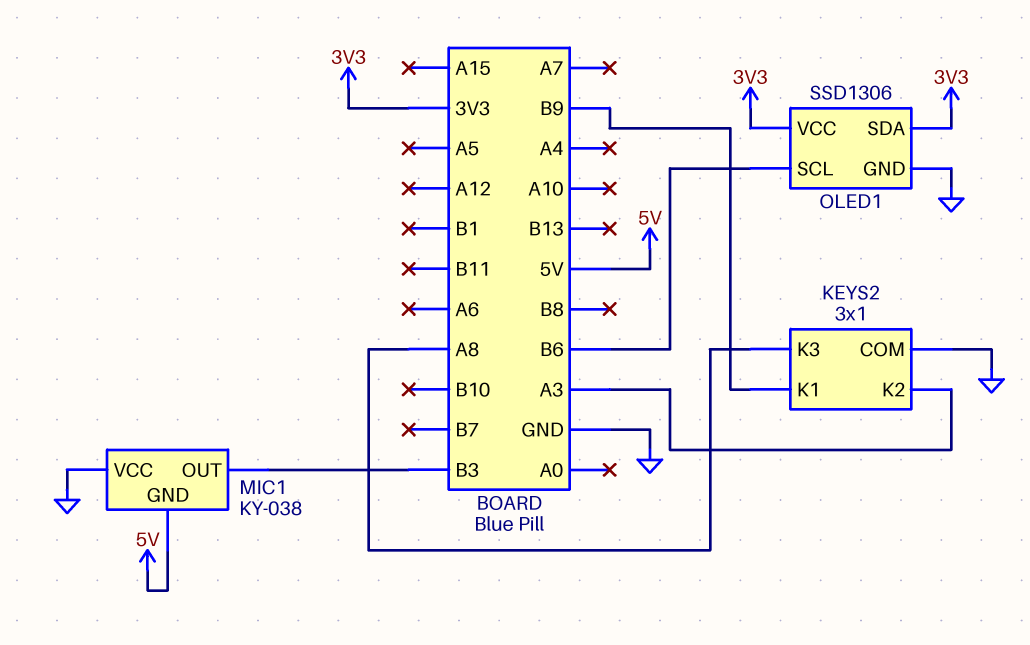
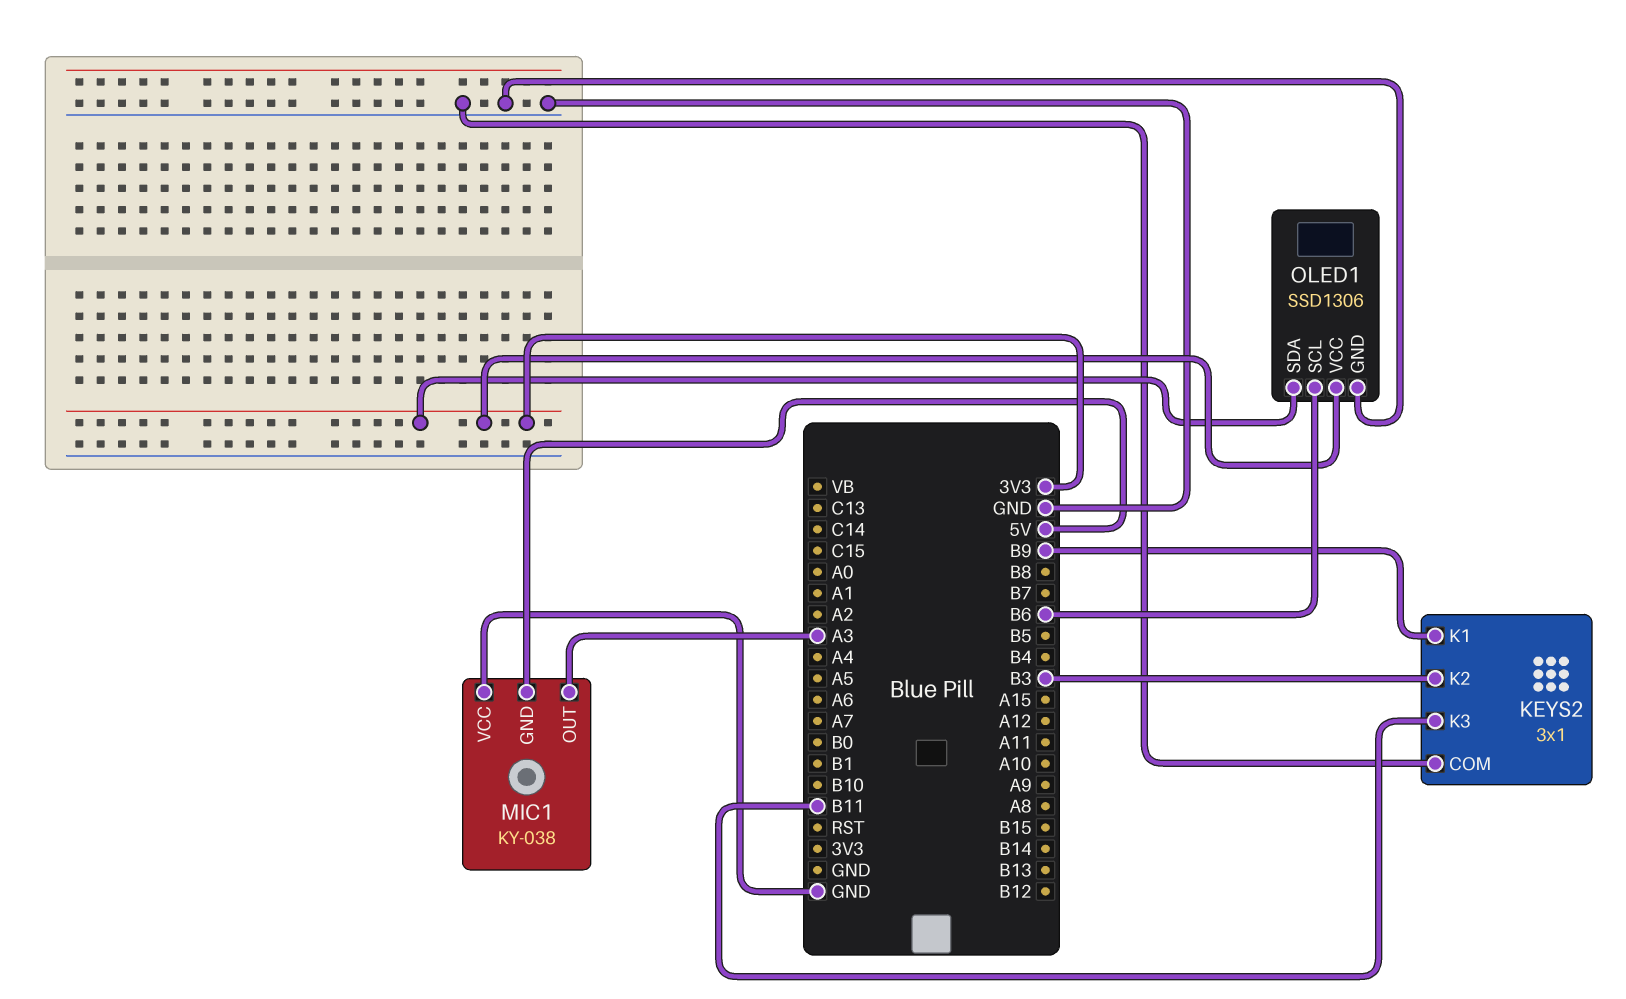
KEYS2 pin K2: A3 -> B3
KEYS2 pin K3: A8 -> B11
MIC1 pin OUT: B3 -> A3

